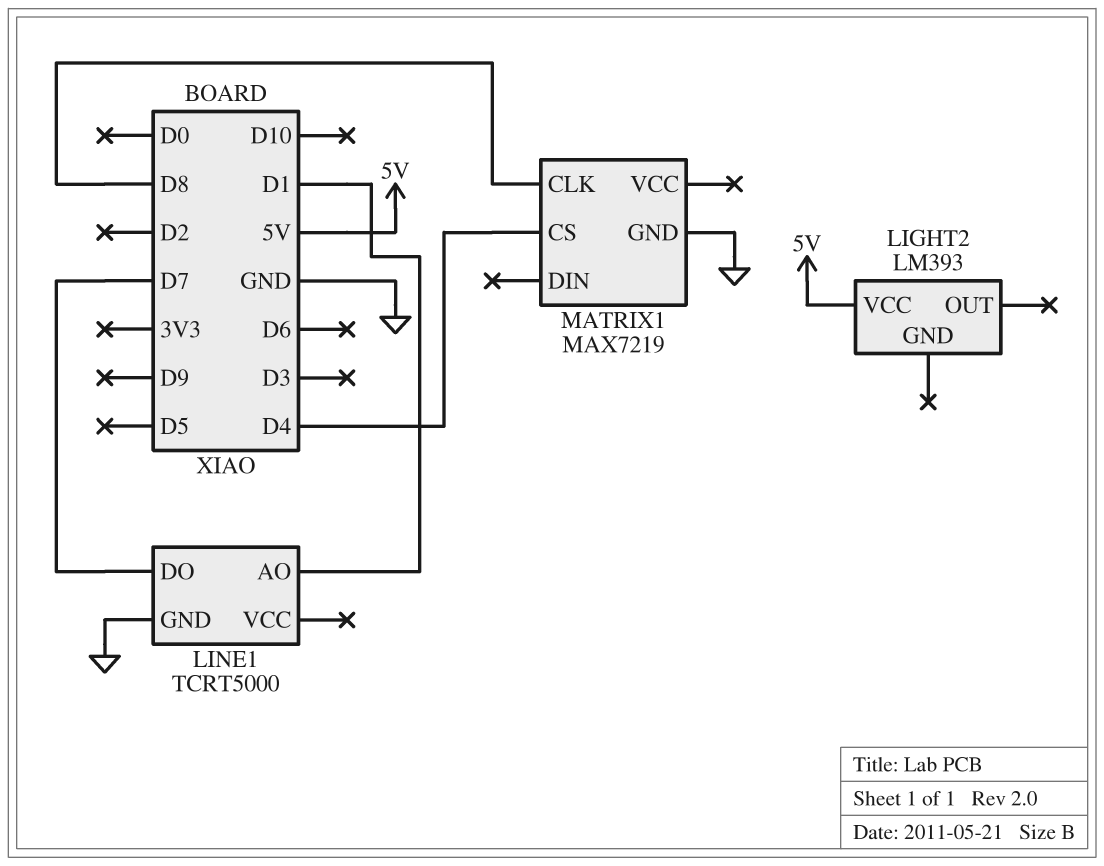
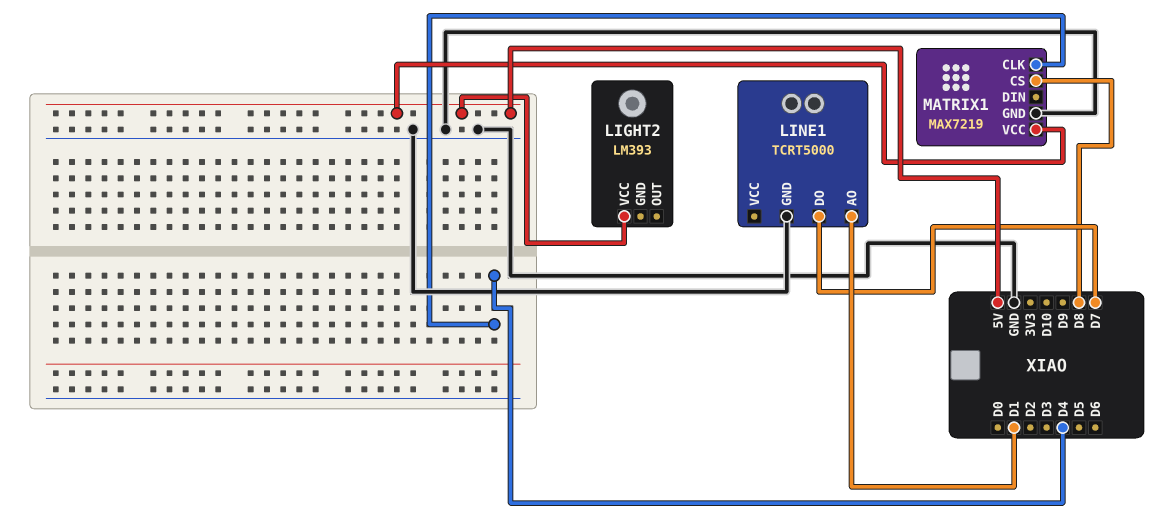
MATRIX1 pin CLK: D8 -> D4
MATRIX1 pin CS: D4 -> D8
MATRIX1 pin VCC: none -> 5V

